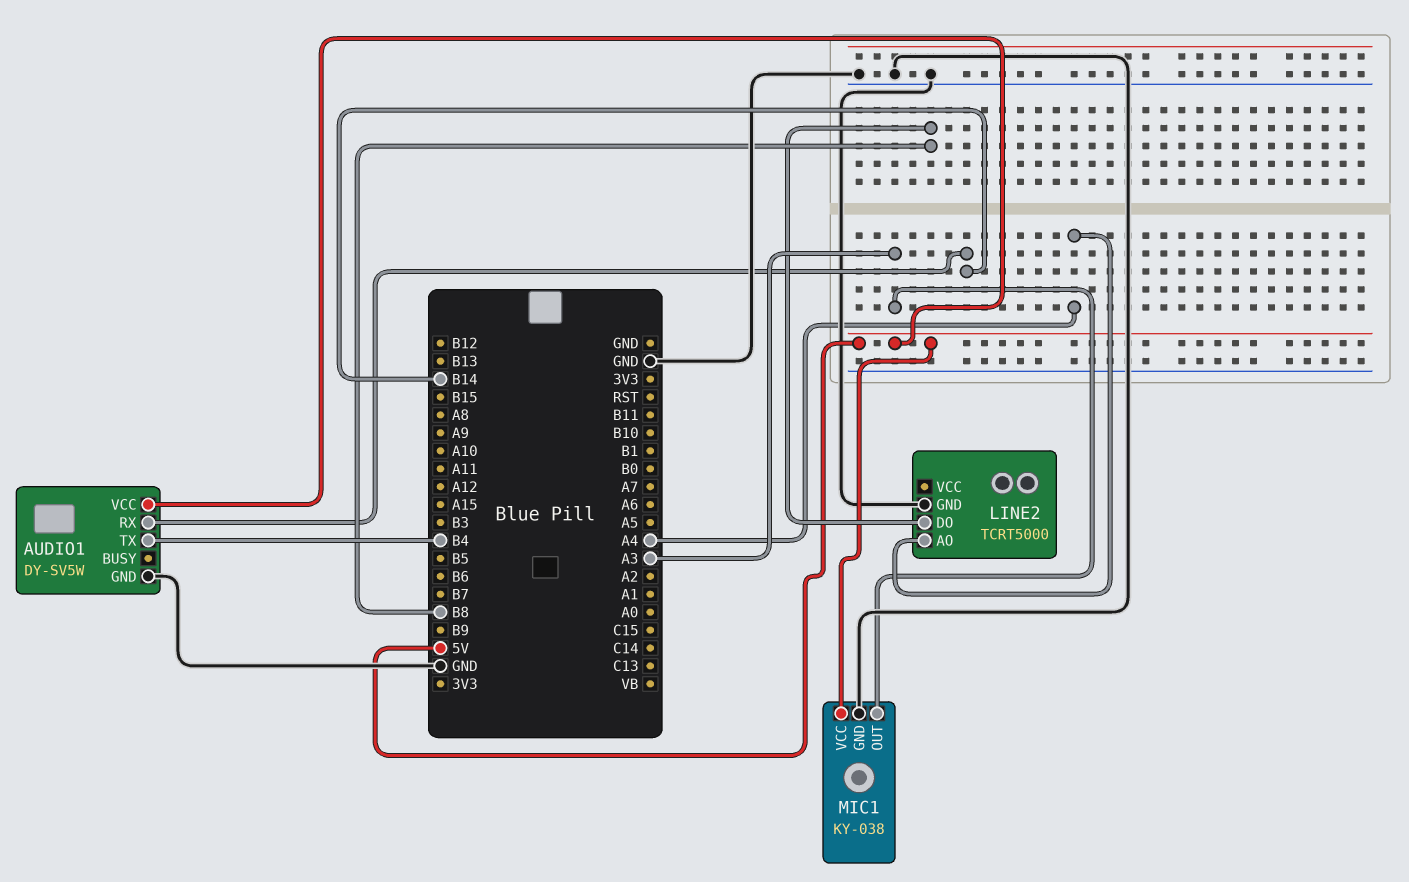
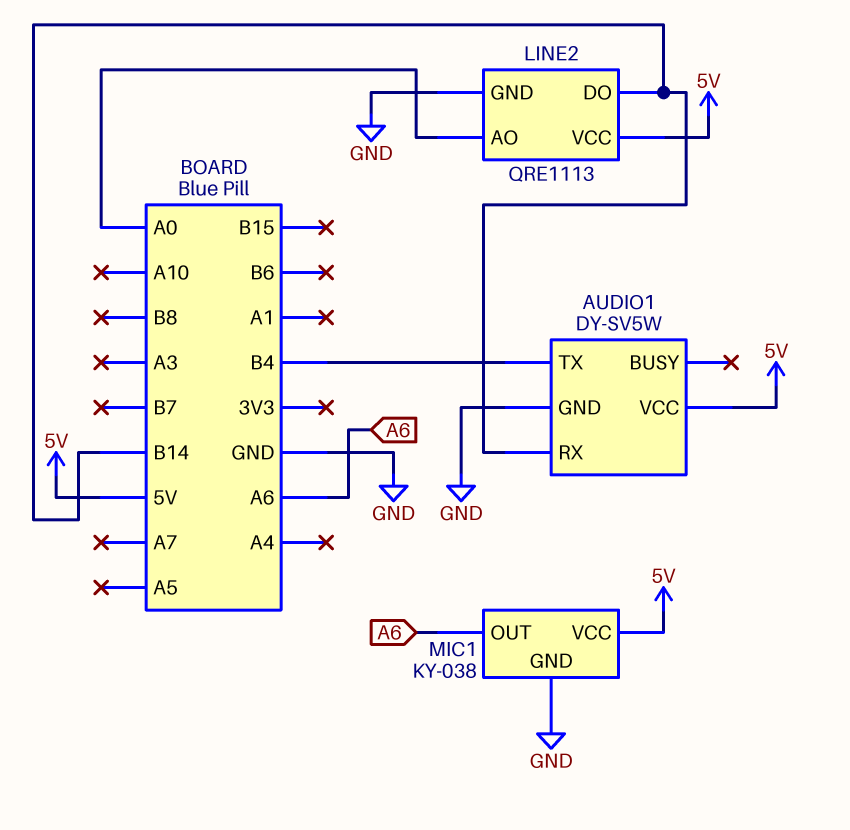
LINE2: TCRT5000 -> QRE1113
LINE2 pin AO: A4 -> A0
LINE2 pin DO: B8 -> B14
LINE2 pin VCC: none -> 5V
MIC1 pin OUT: A3 -> A6

